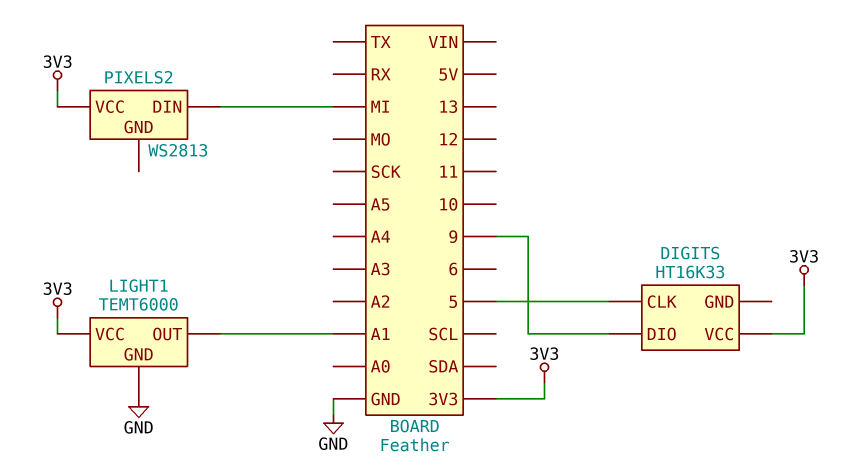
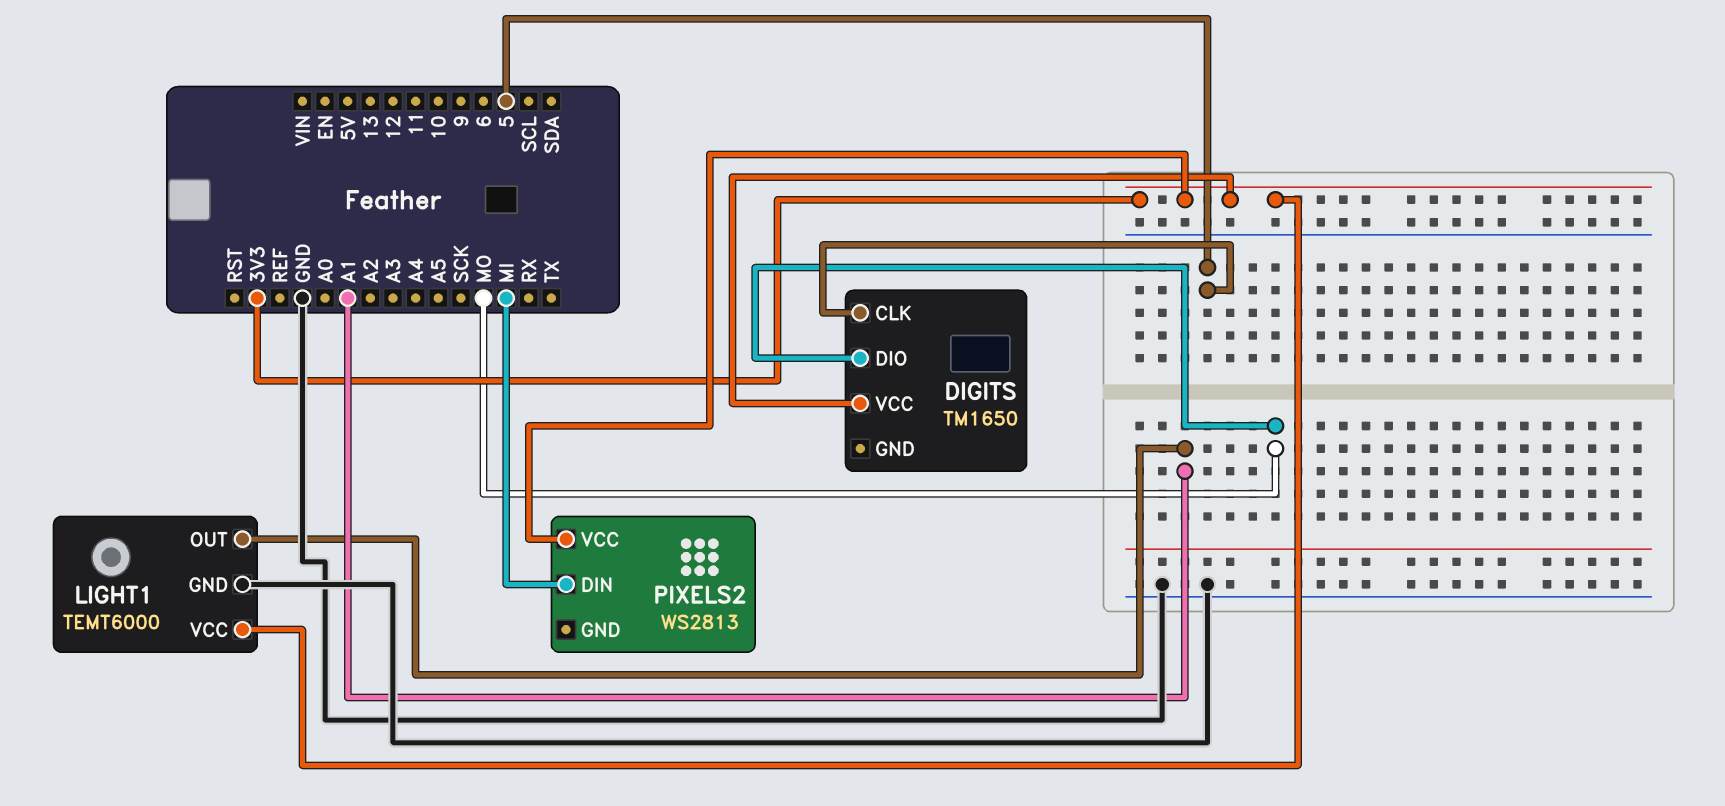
DIGITS: HT16K33 -> TM1650
DIGITS pin DIO: 9 -> MO

